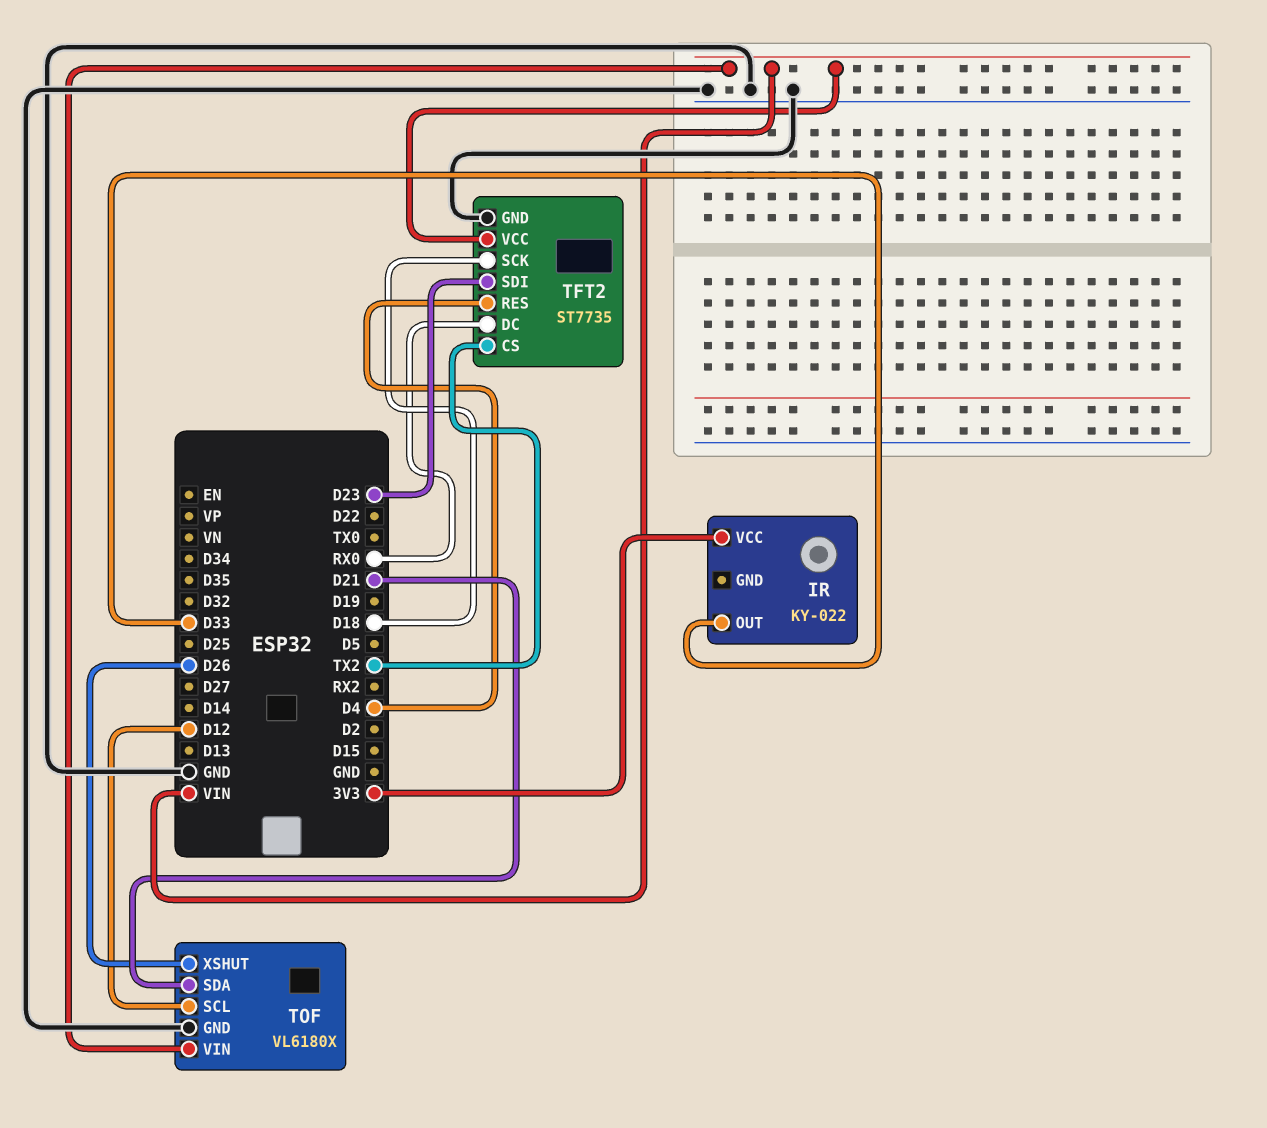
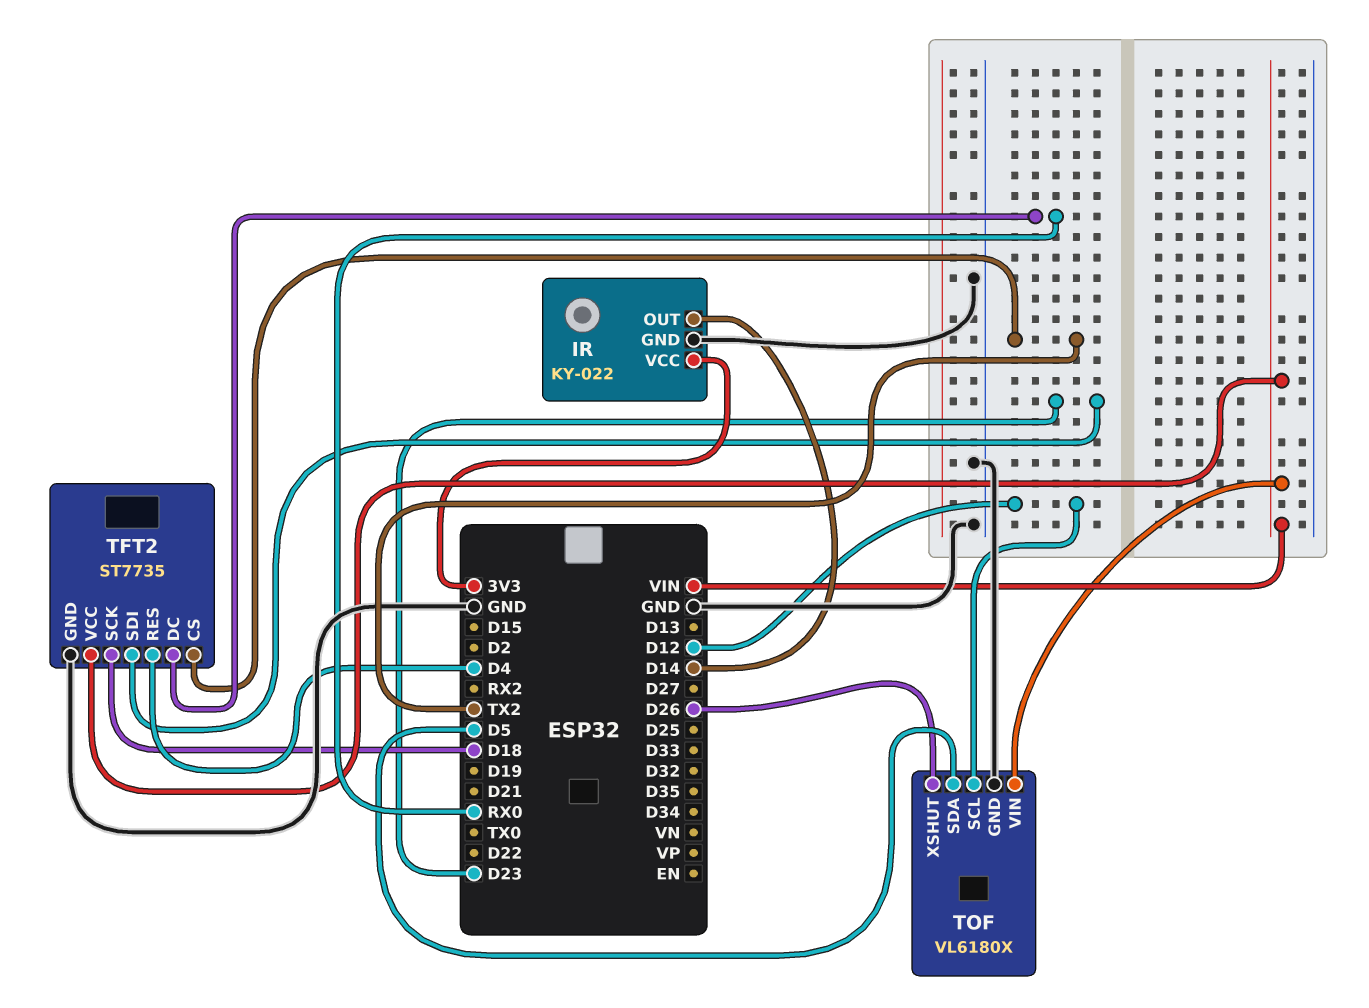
IR pin GND: none -> GND
IR pin OUT: D33 -> D14
TOF pin SDA: D21 -> D5

